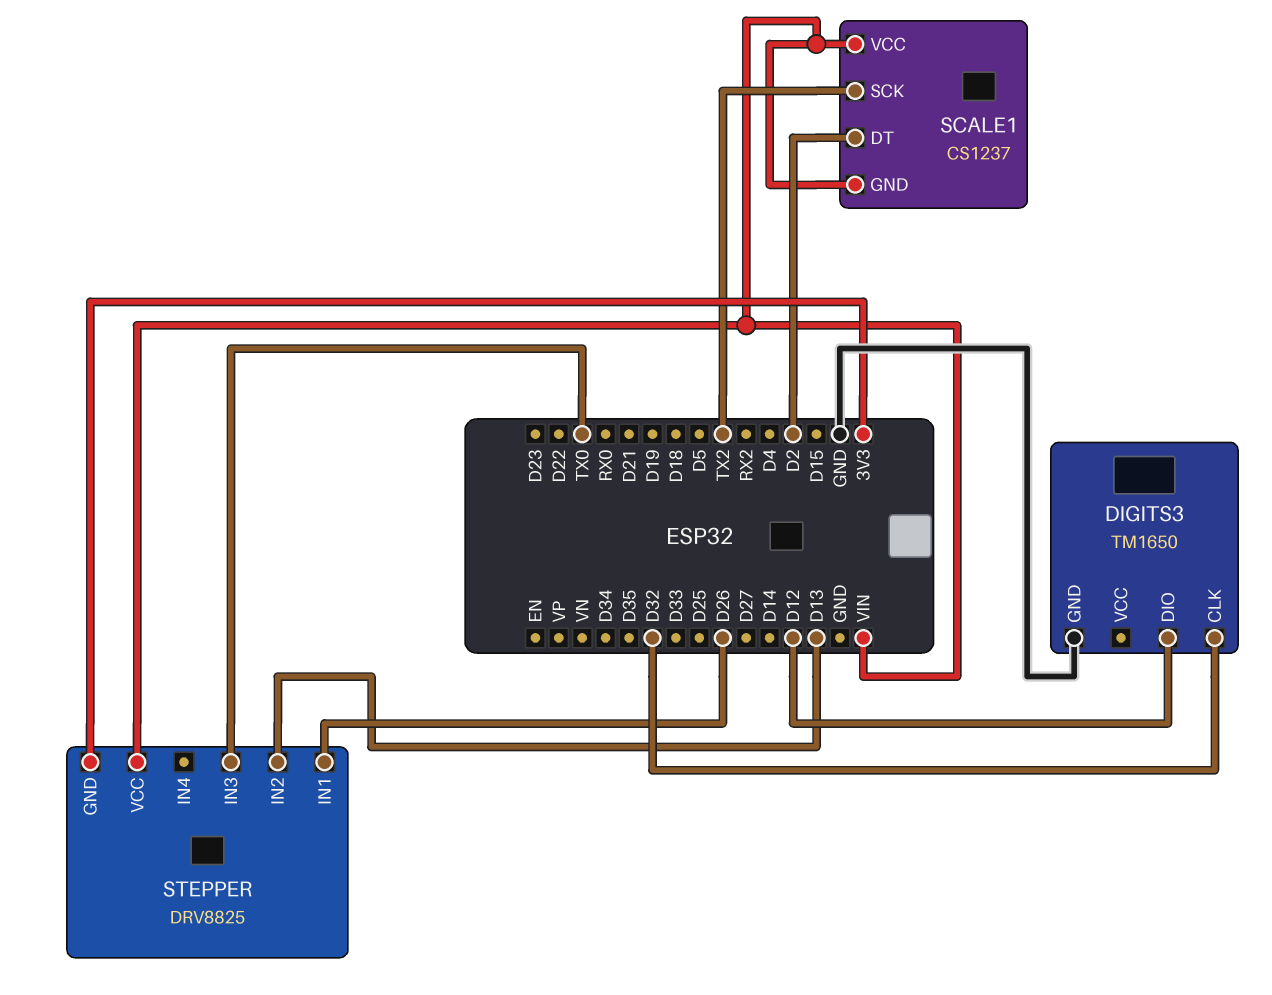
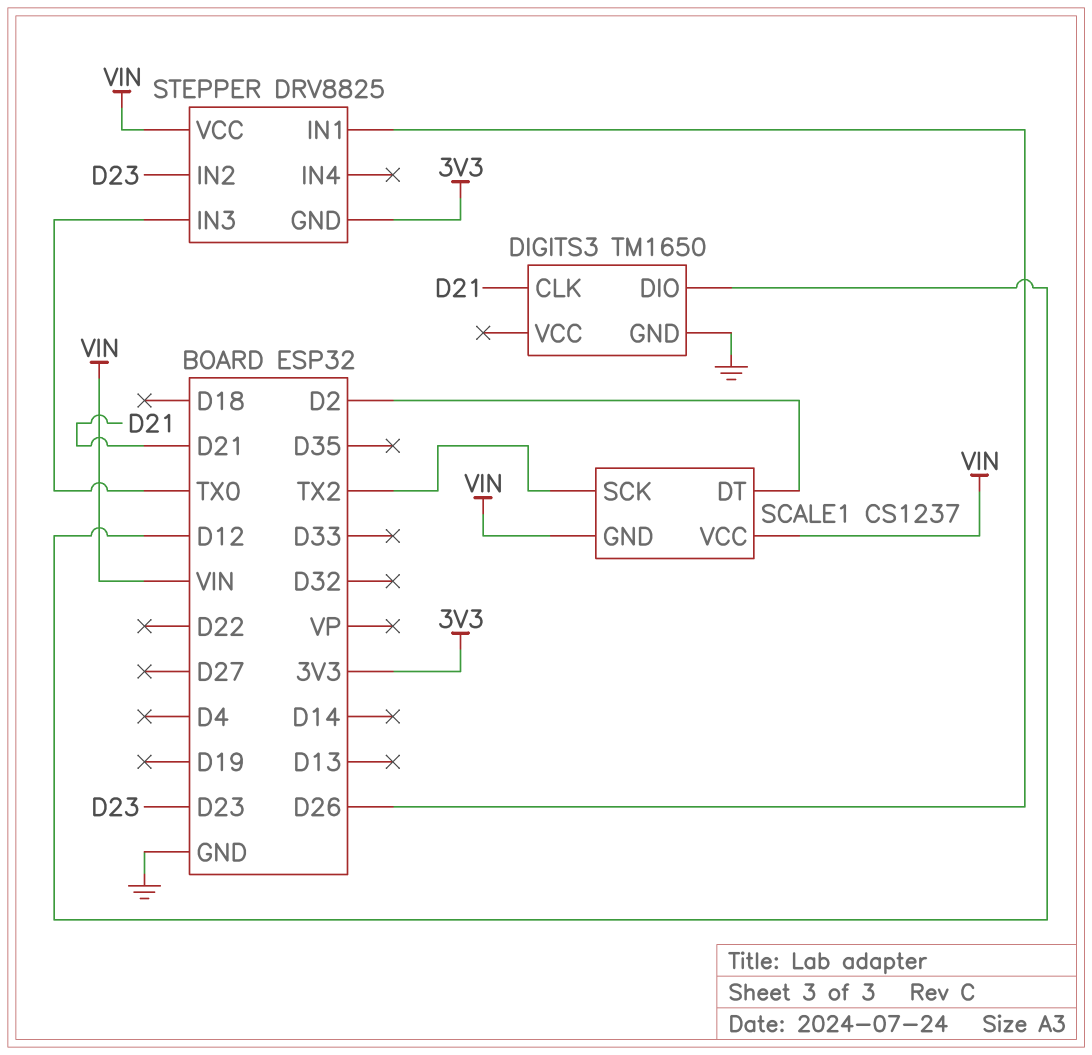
DIGITS3 pin CLK: D32 -> D21
STEPPER pin IN2: D13 -> D23

